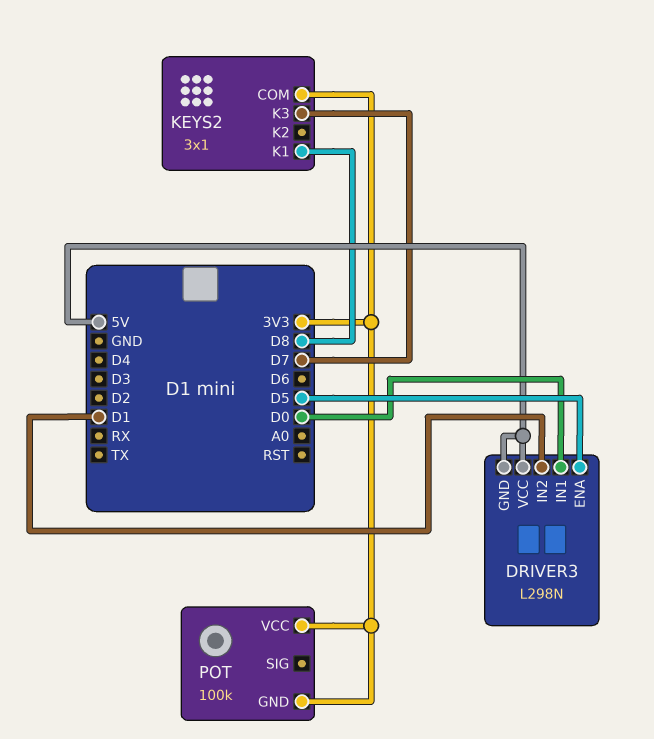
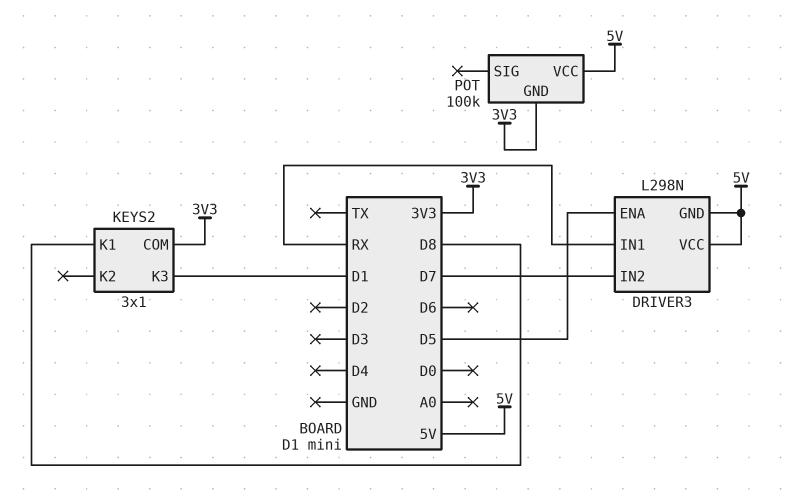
DRIVER3 pin IN1: D0 -> RX
DRIVER3 pin IN2: D1 -> D7
KEYS2 pin K3: D7 -> D1
POT pin VCC: 3V3 -> 5V

